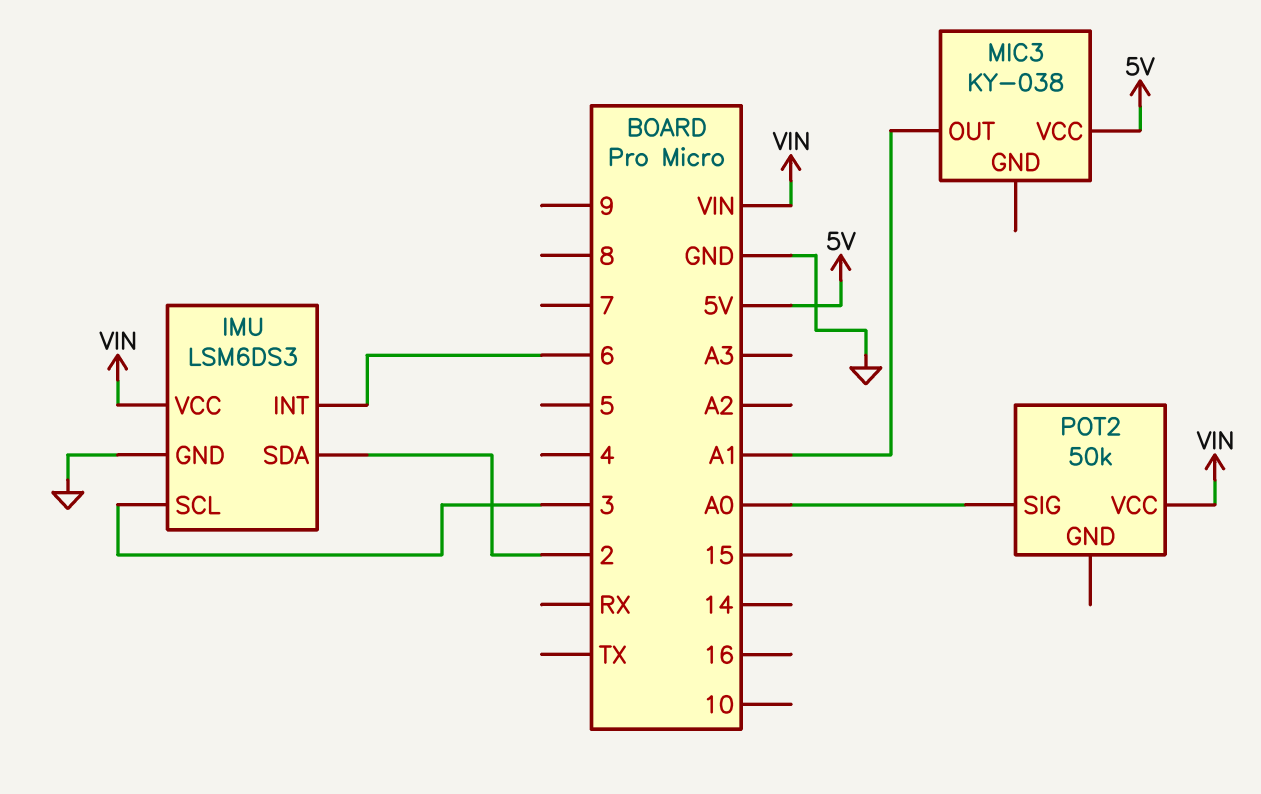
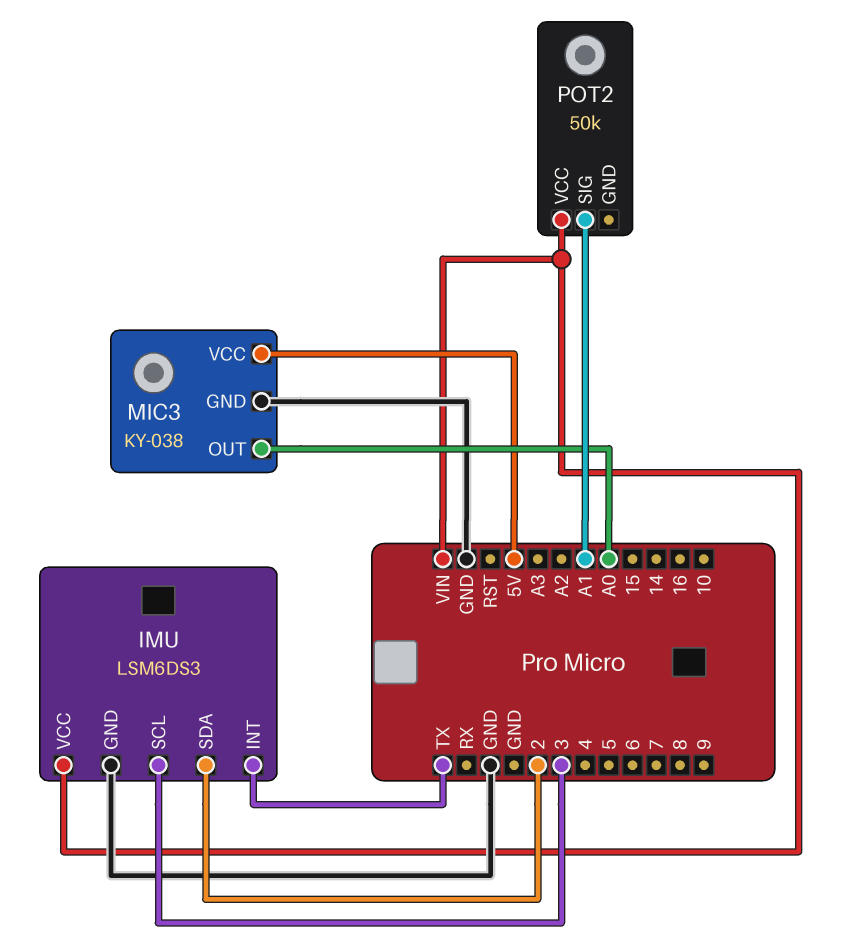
IMU pin INT: 6 -> TX
MIC3 pin GND: none -> GND
MIC3 pin OUT: A1 -> A0
POT2 pin SIG: A0 -> A1

